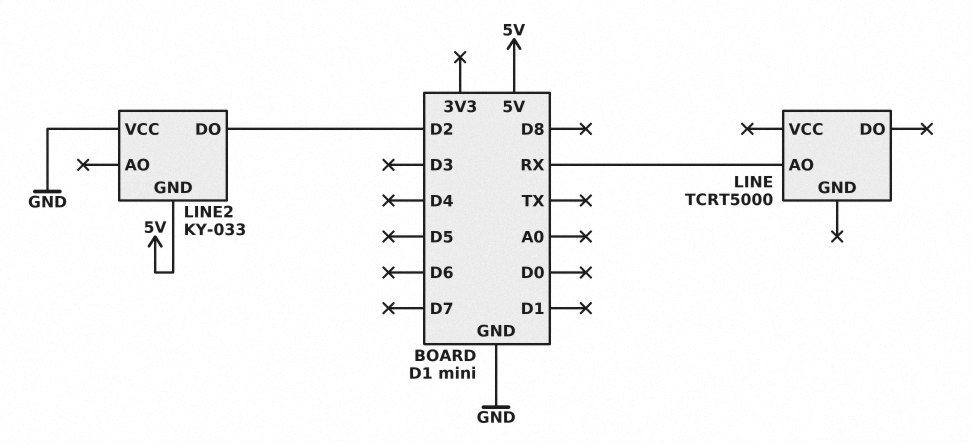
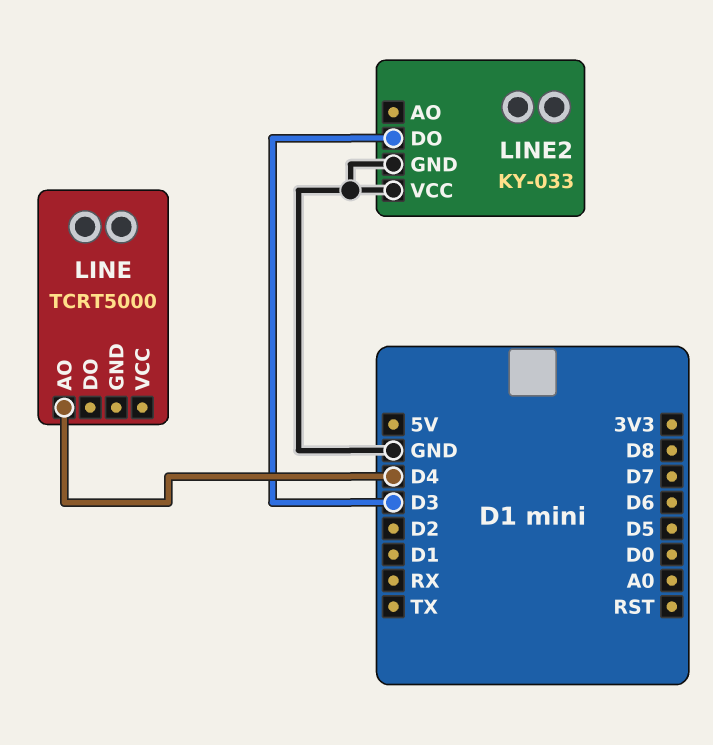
LINE pin AO: RX -> D4
LINE2 pin DO: D2 -> D3
LINE2 pin GND: 5V -> GND

